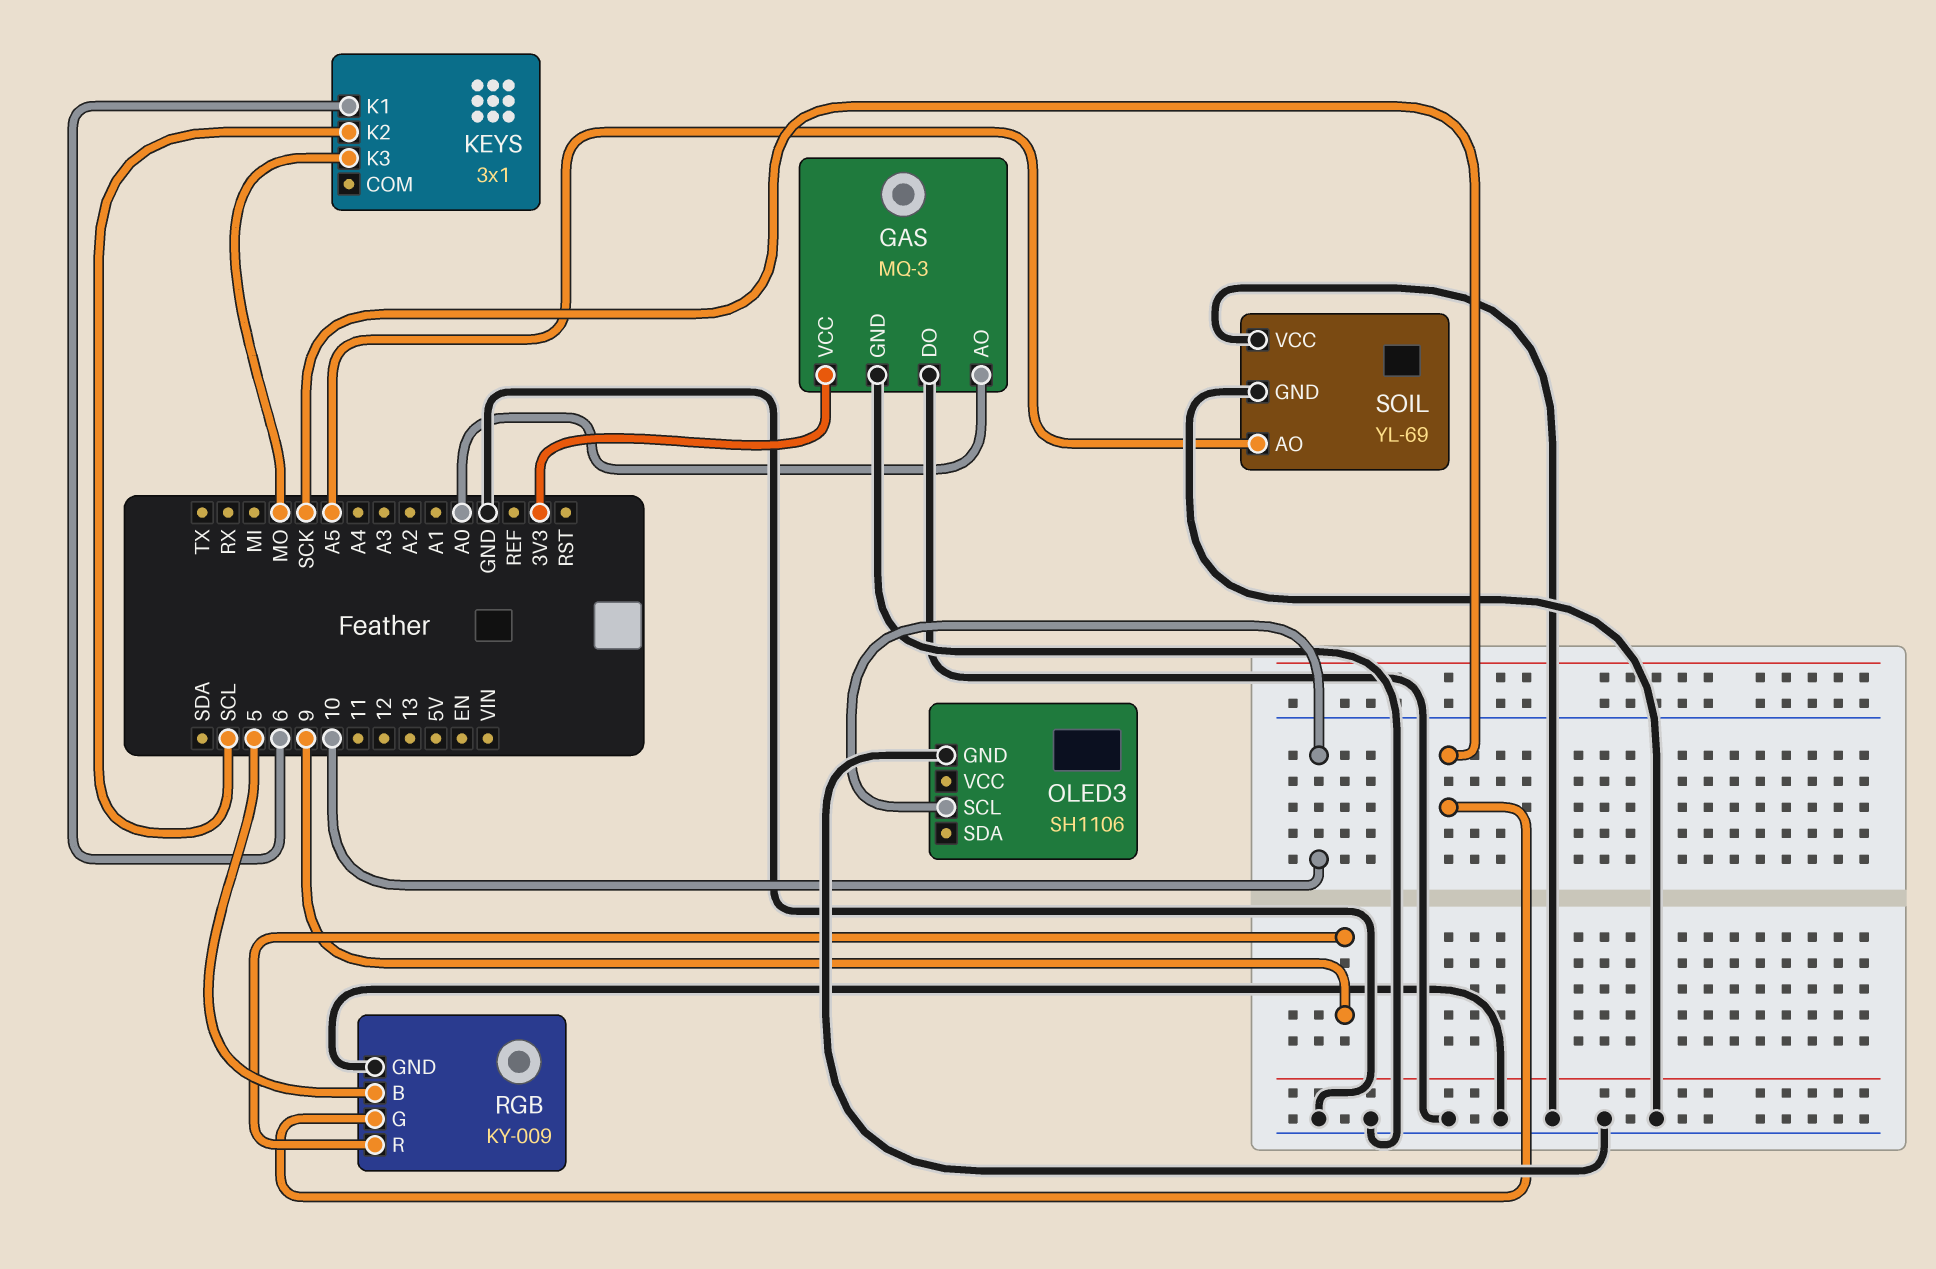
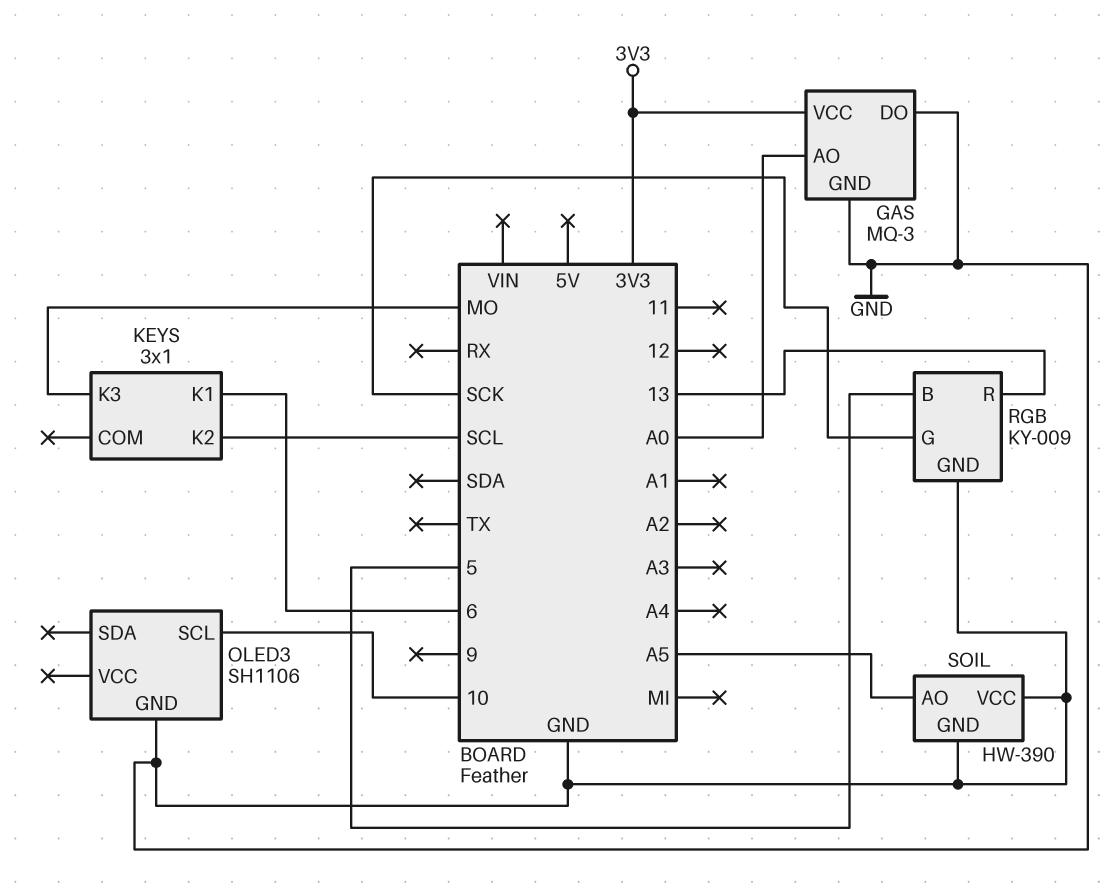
RGB pin R: 9 -> 13
SOIL: YL-69 -> HW-390

